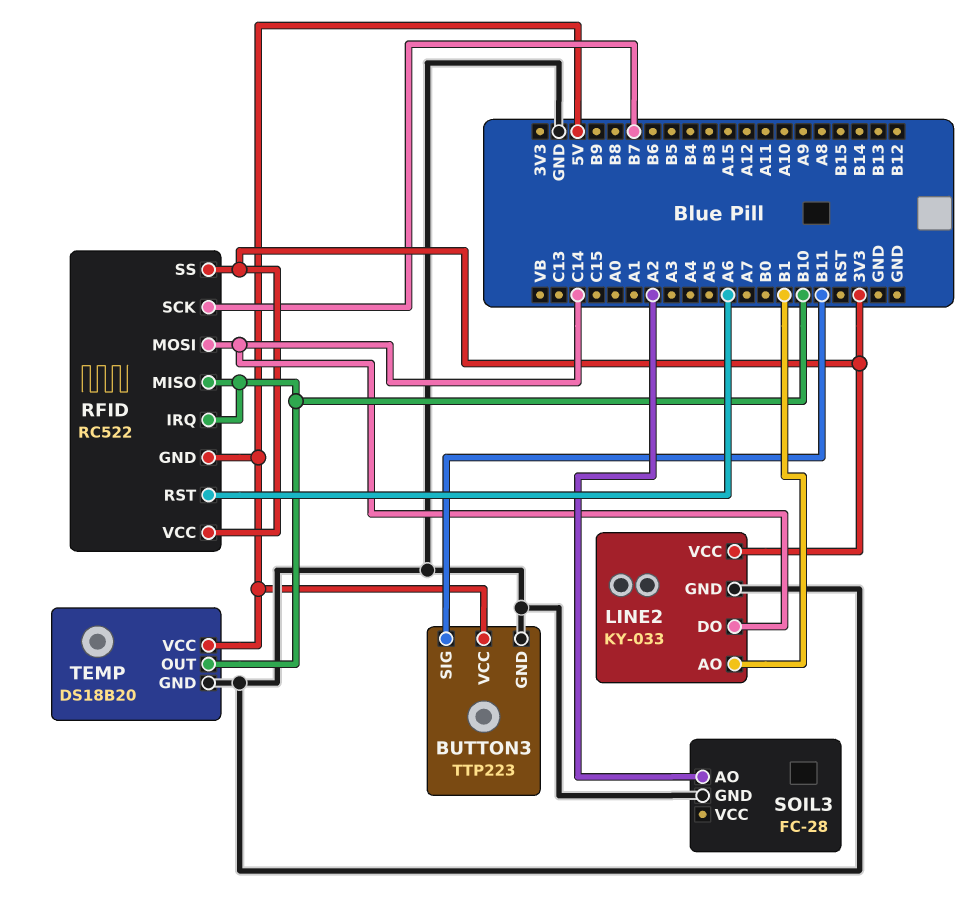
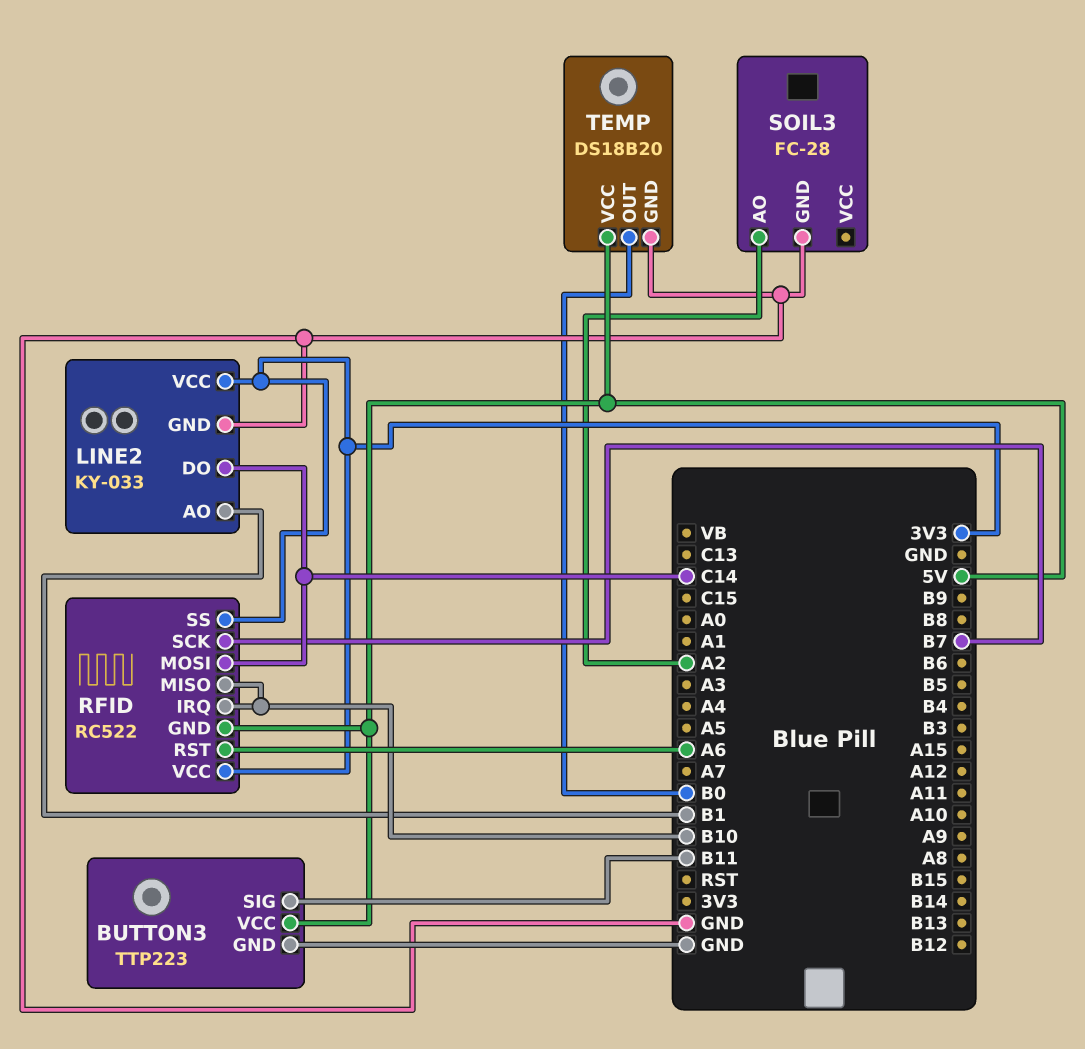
TEMP pin OUT: B10 -> B0

